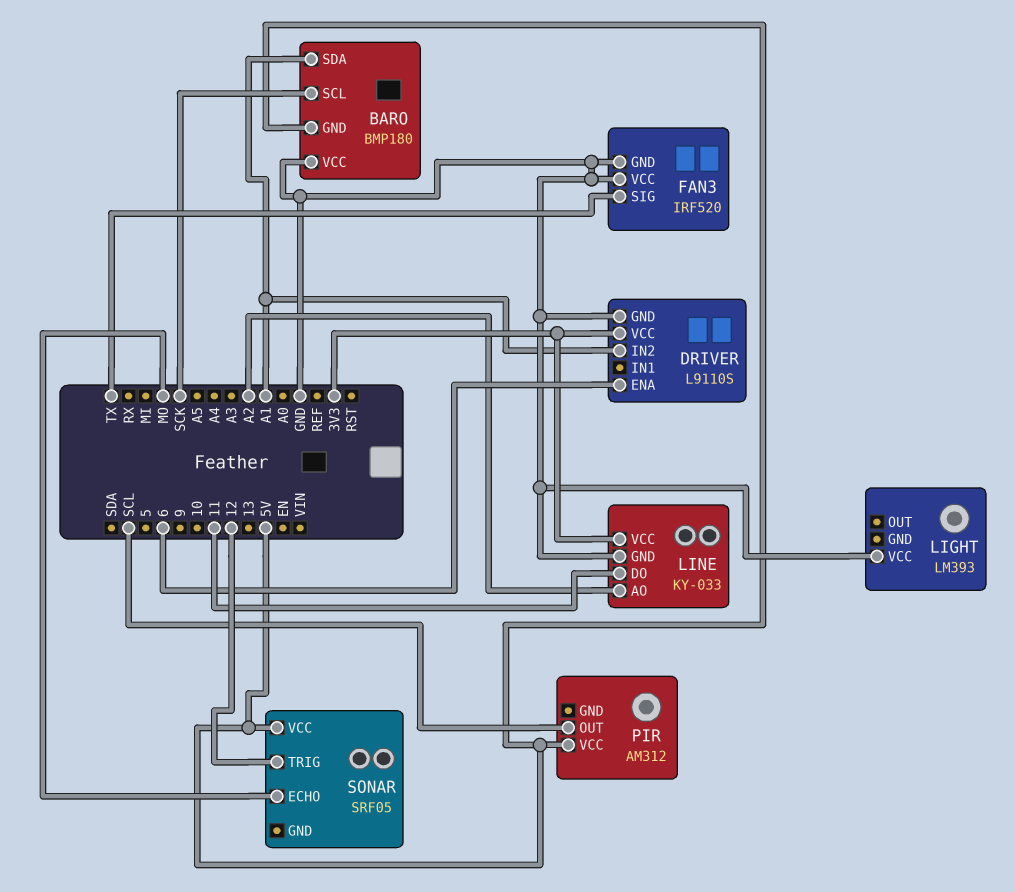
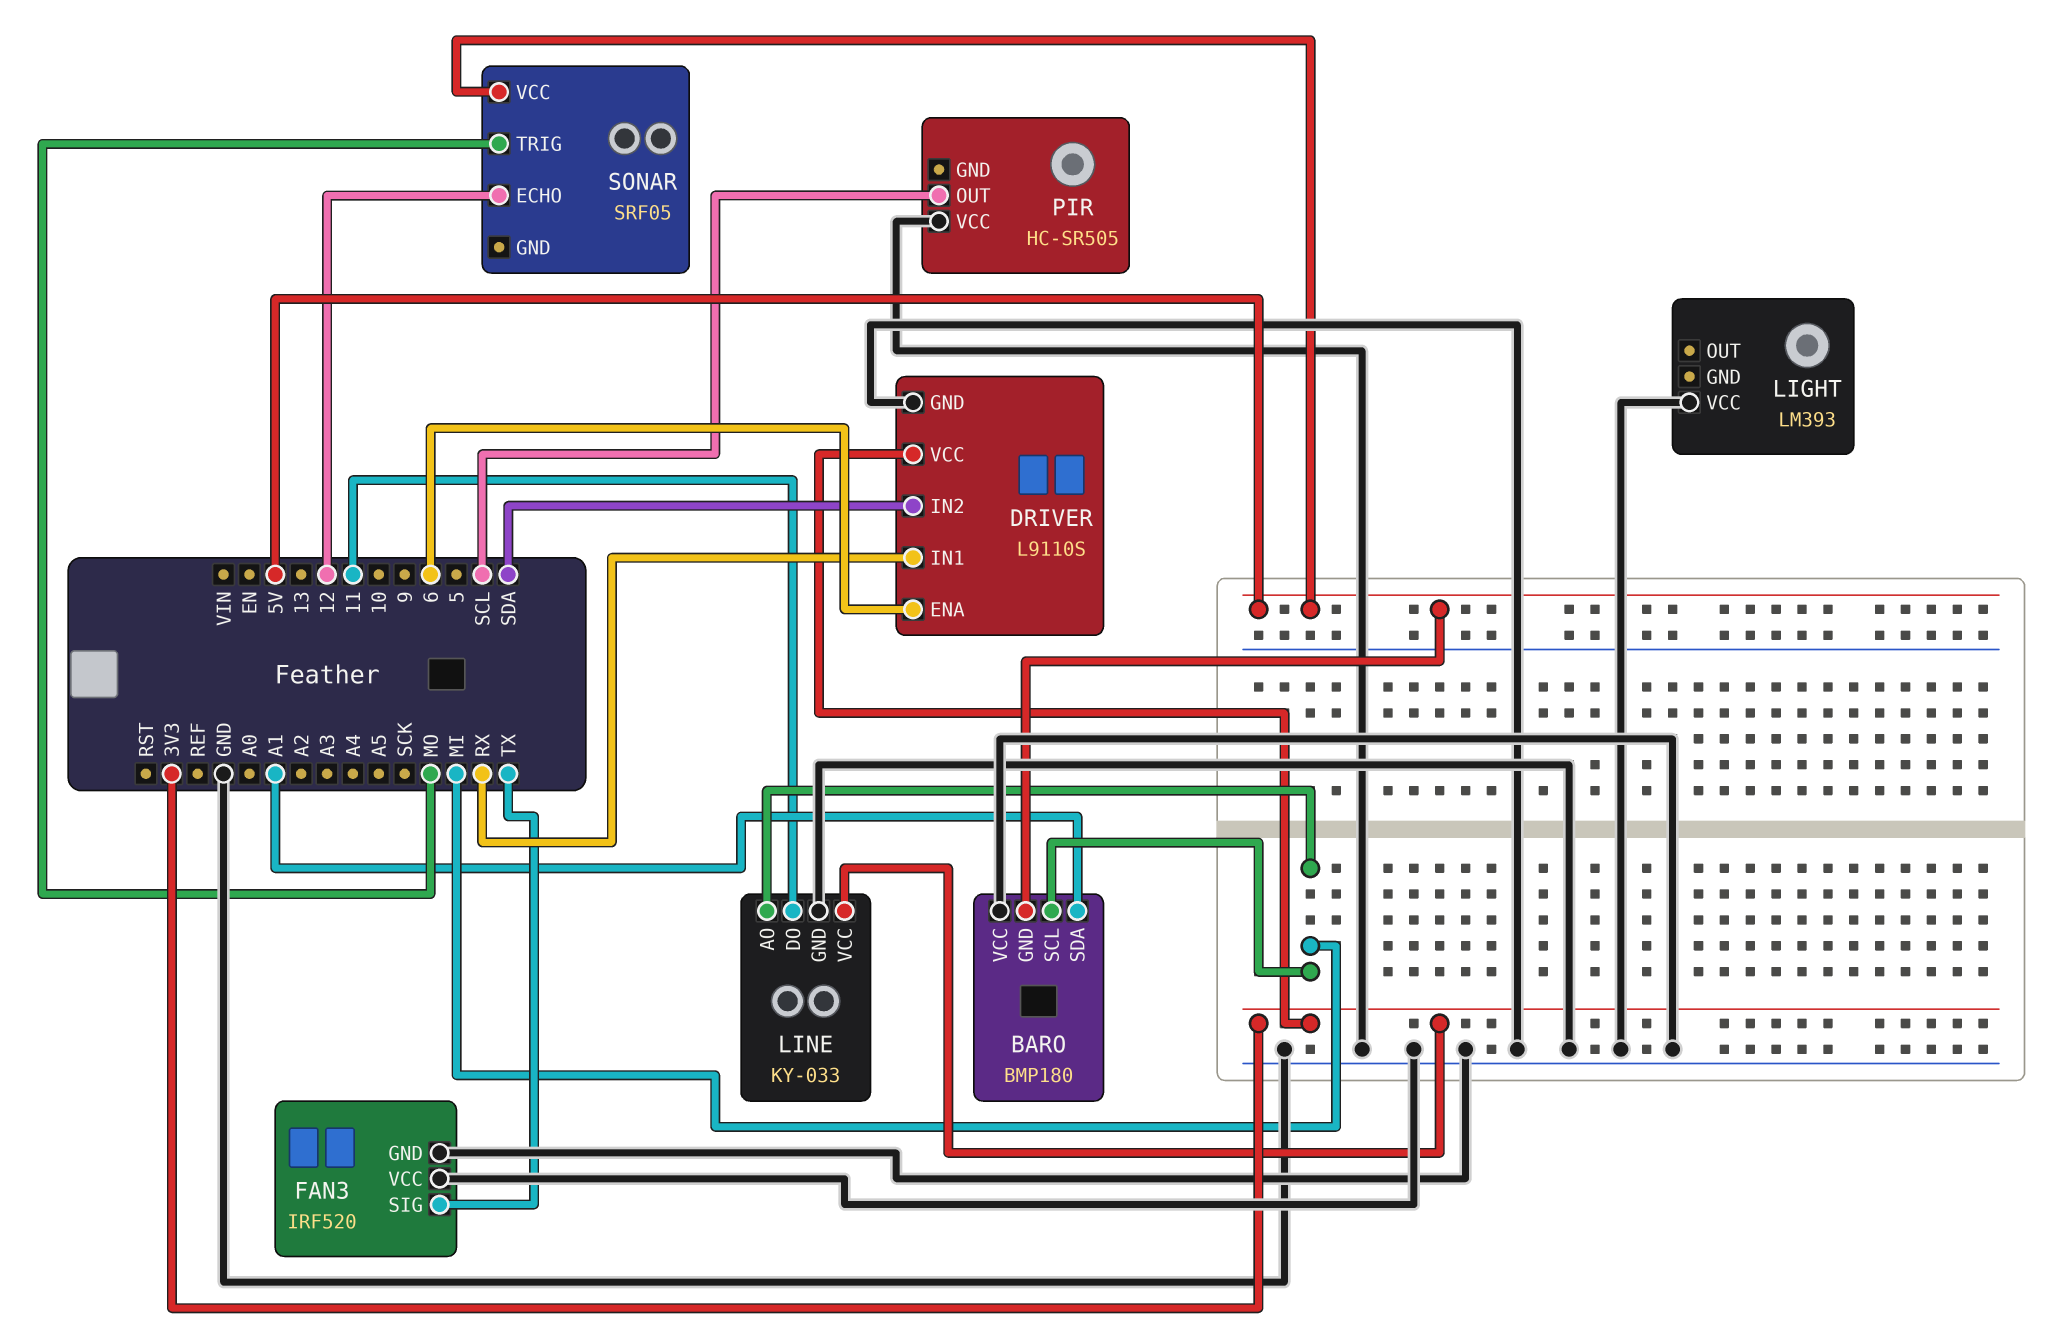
BARO pin SCL: SCK -> MI
DRIVER pin IN1: none -> RX
DRIVER pin IN2: A1 -> SDA
LINE pin AO: A2 -> MI
PIR: AM312 -> HC-SR505
PIR pin VCC: 5V -> GND
SONAR pin ECHO: MO -> 12
SONAR pin TRIG: 12 -> MO

